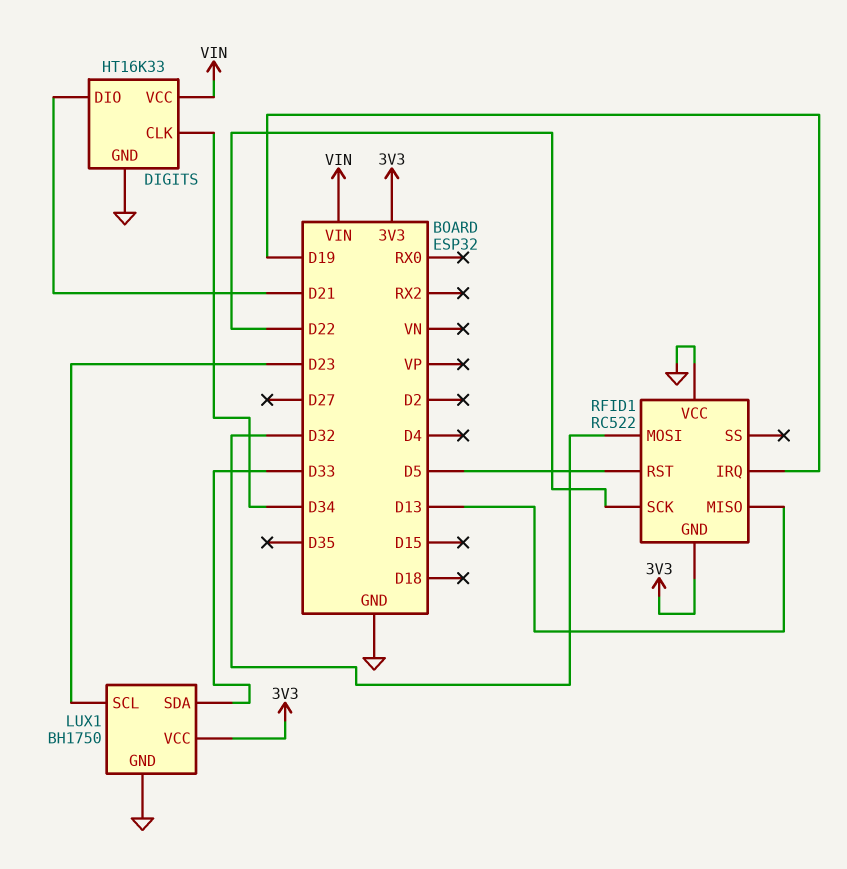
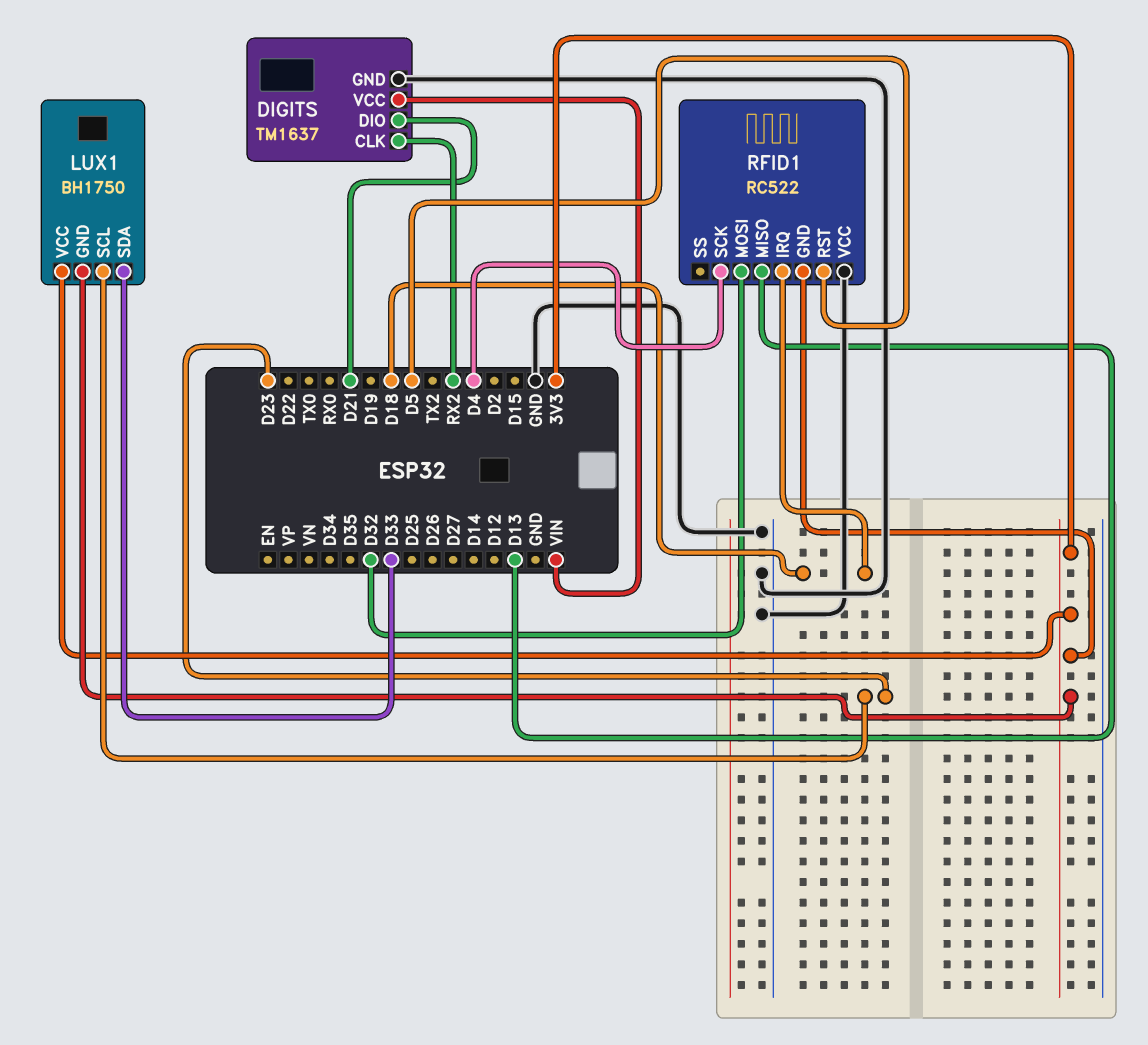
DIGITS: HT16K33 -> TM1637
DIGITS pin CLK: D34 -> RX2
LUX1 pin GND: GND -> 3V3
RFID1 pin IRQ: D19 -> D18
RFID1 pin SCK: D22 -> D4

